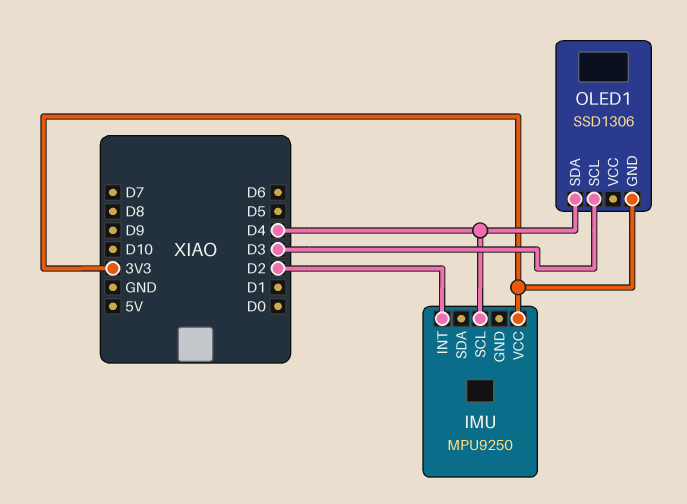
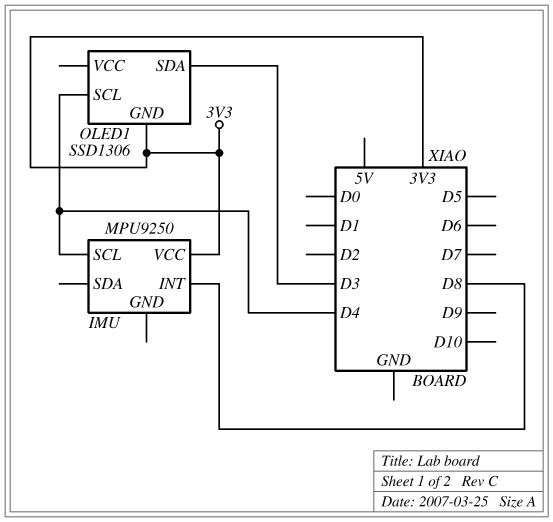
IMU pin INT: D2 -> D8
OLED1 pin SCL: D3 -> D4
OLED1 pin SDA: D4 -> D3

